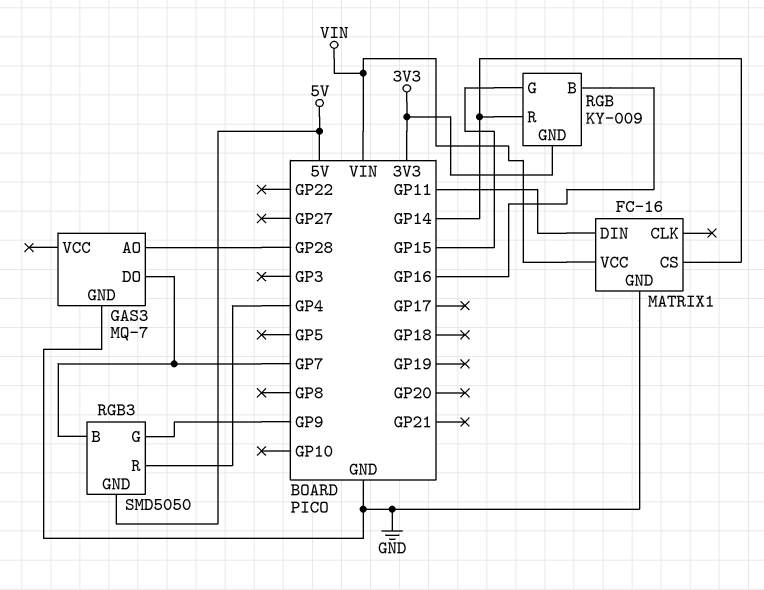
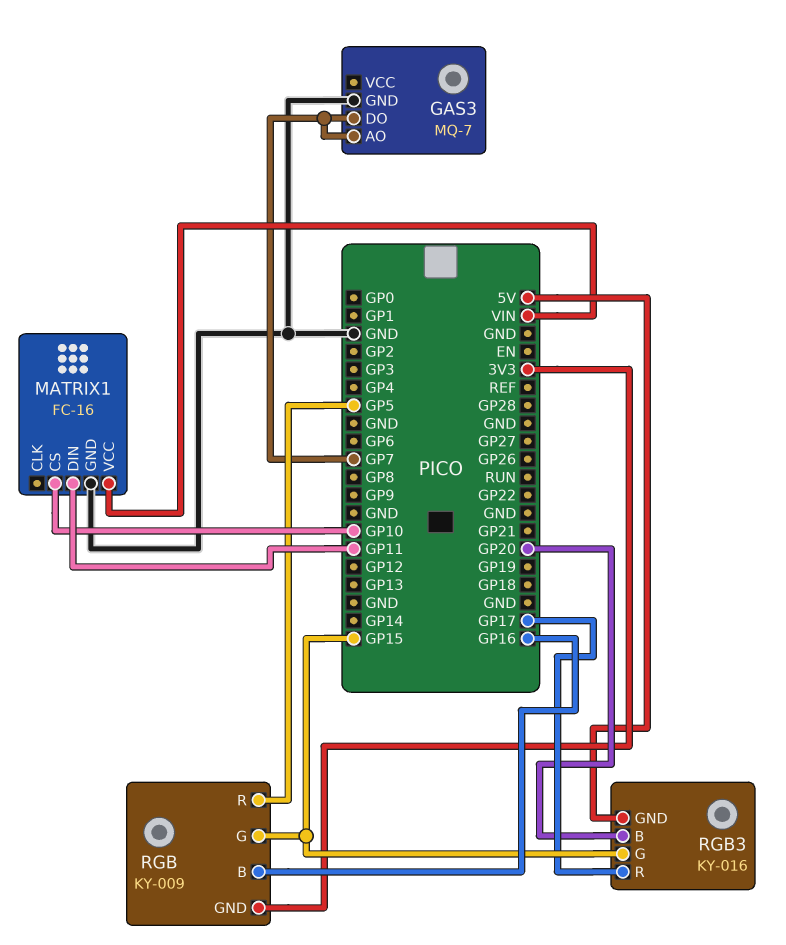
GAS3 pin AO: GP28 -> GP7
MATRIX1 pin CS: GP14 -> GP10
RGB pin R: GP14 -> GP5
RGB3: SMD5050 -> KY-016
RGB3 pin B: GP7 -> GP20
RGB3 pin G: GP9 -> GP15
RGB3 pin R: GP4 -> GP17

